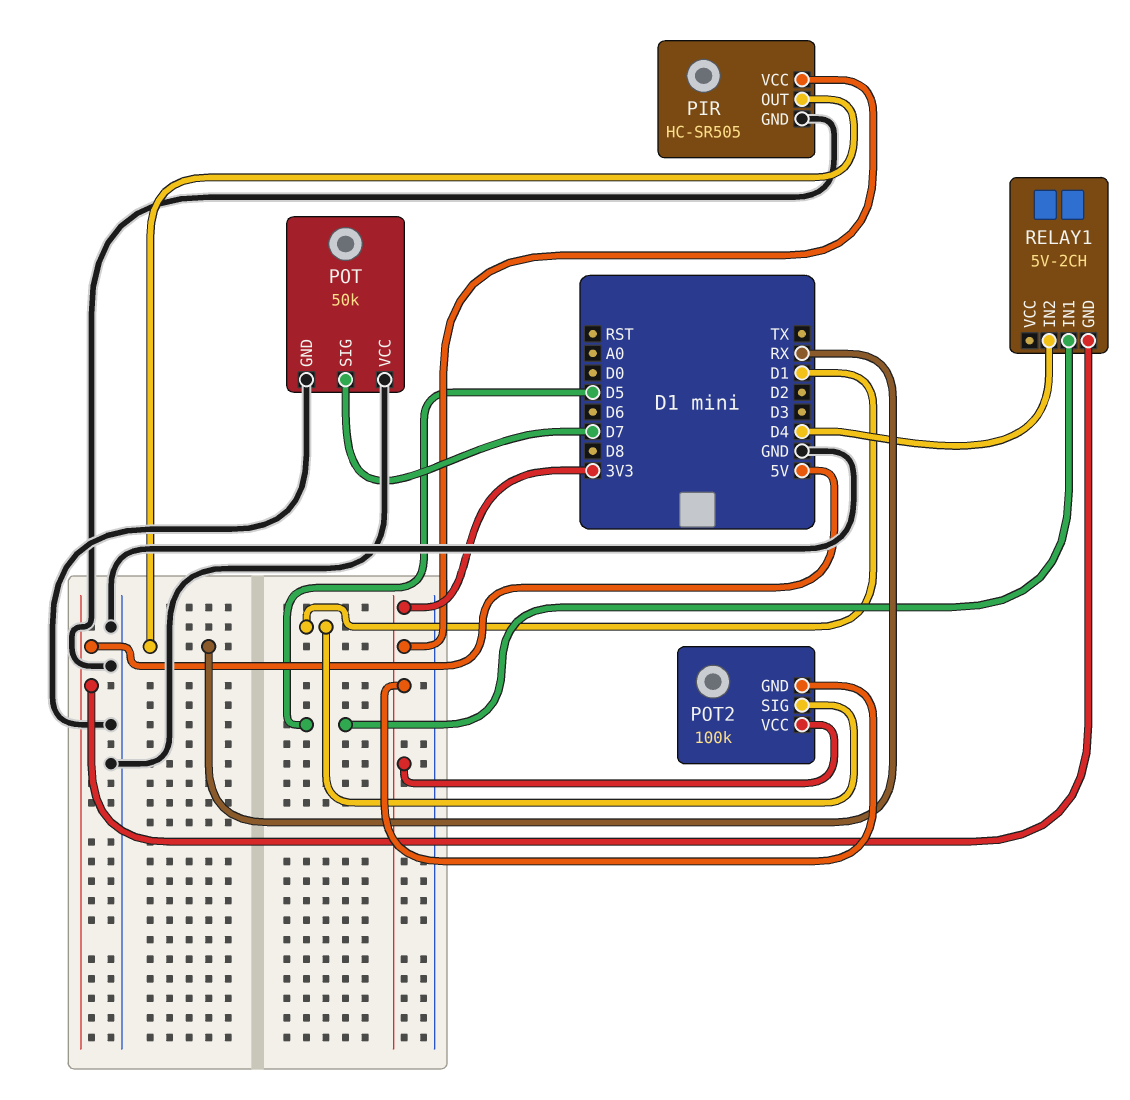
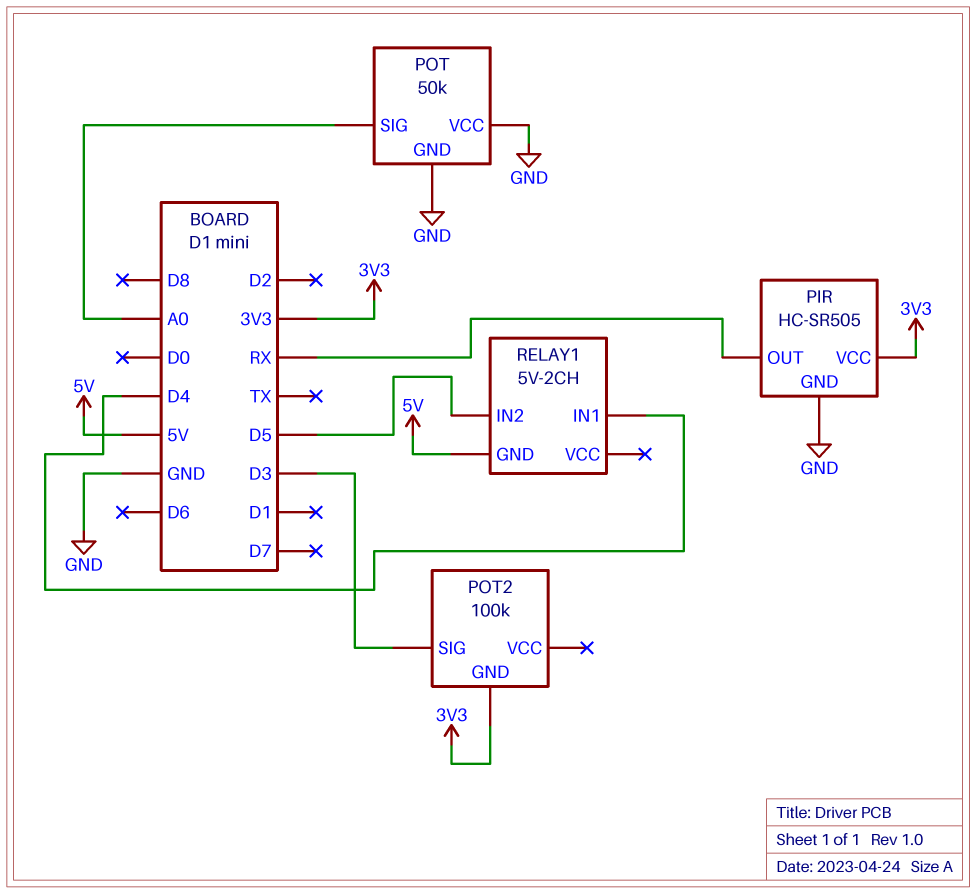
POT pin SIG: D7 -> A0
POT2 pin SIG: D1 -> D3
POT2 pin VCC: 3V3 -> none
RELAY1 pin IN1: D5 -> D4
RELAY1 pin IN2: D4 -> D5

